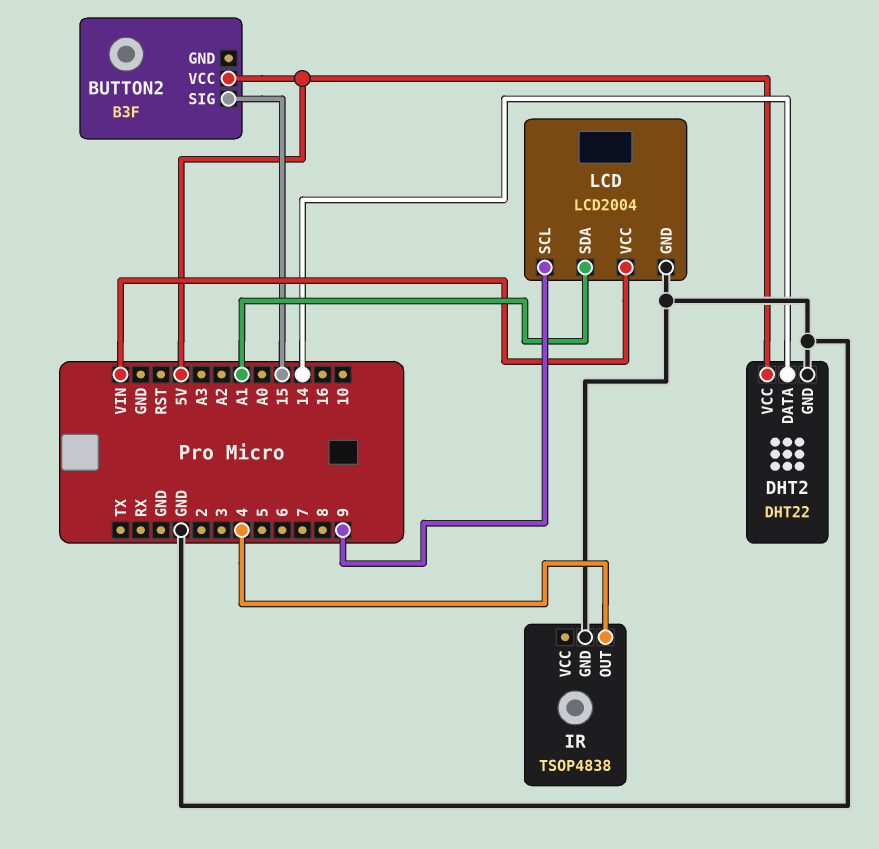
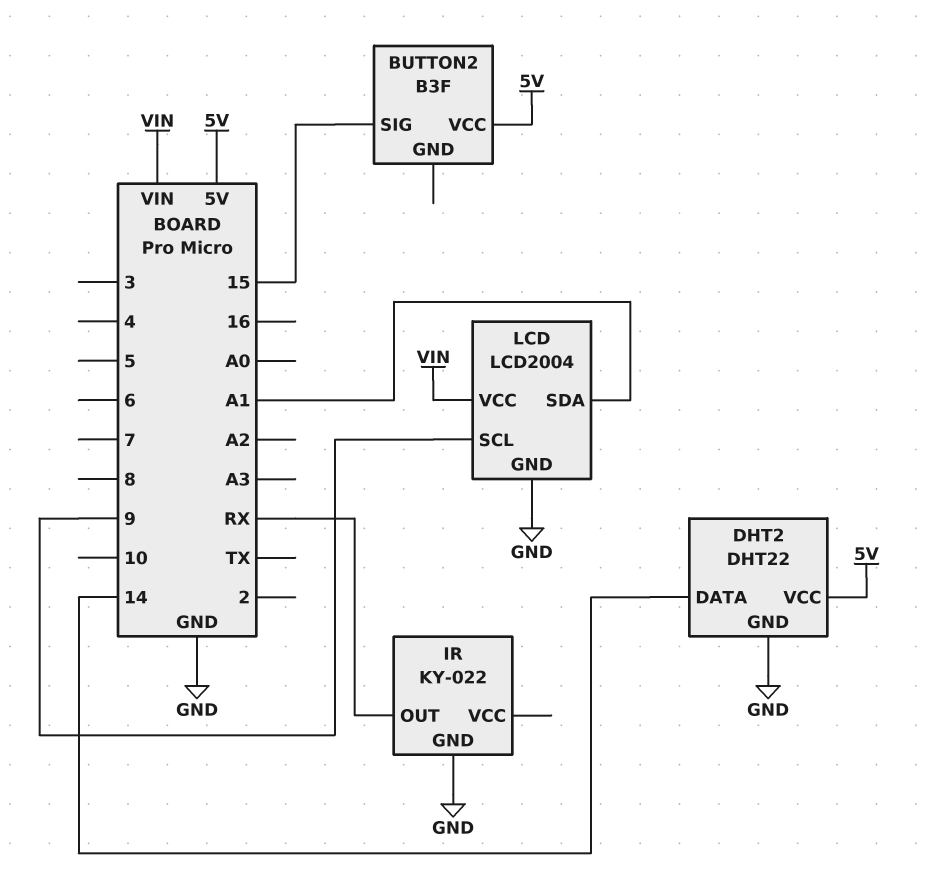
IR: TSOP4838 -> KY-022
IR pin OUT: 4 -> RX

